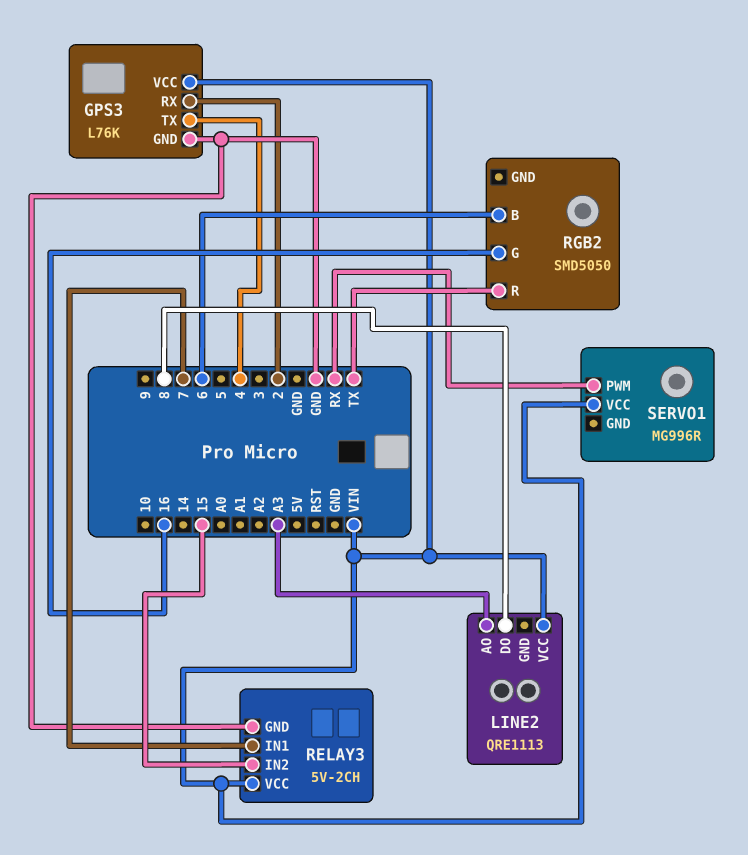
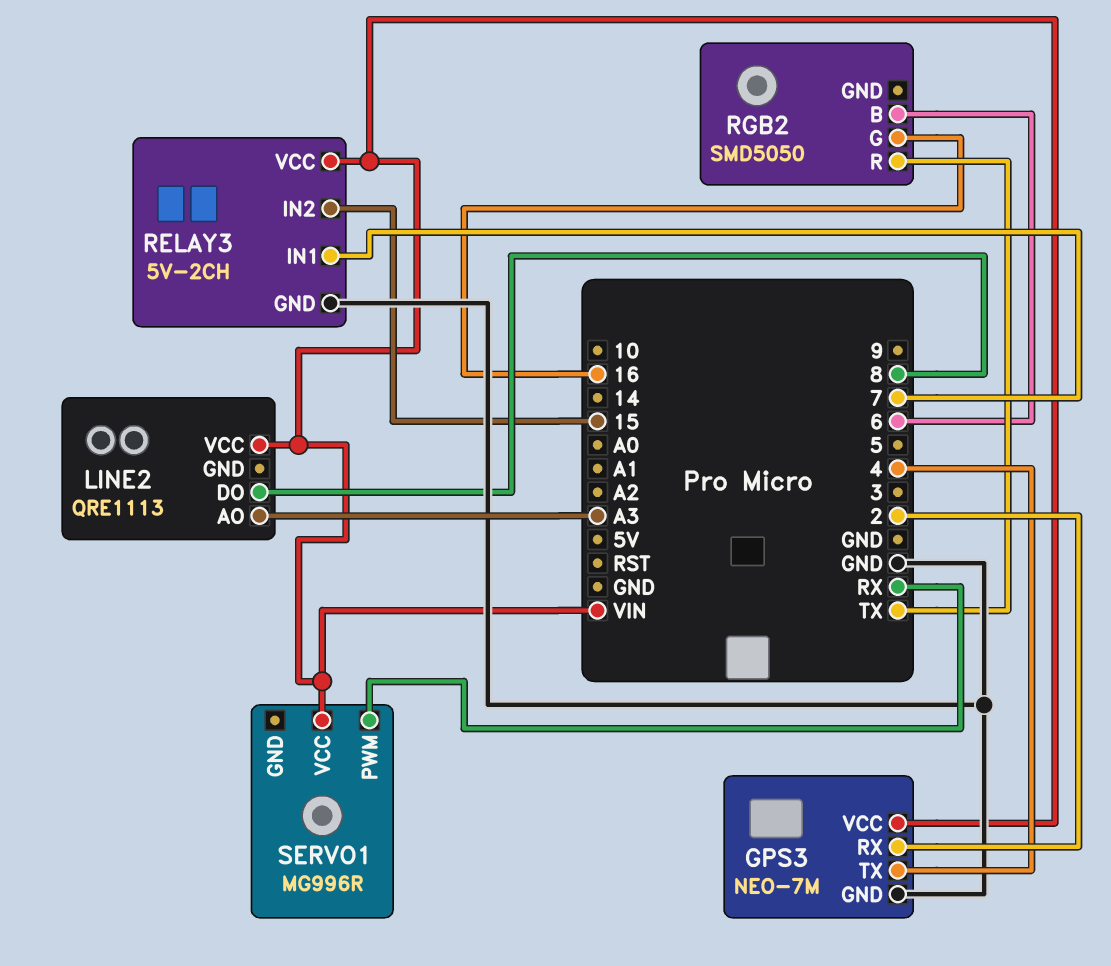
GPS3: L76K -> NEO-7M

